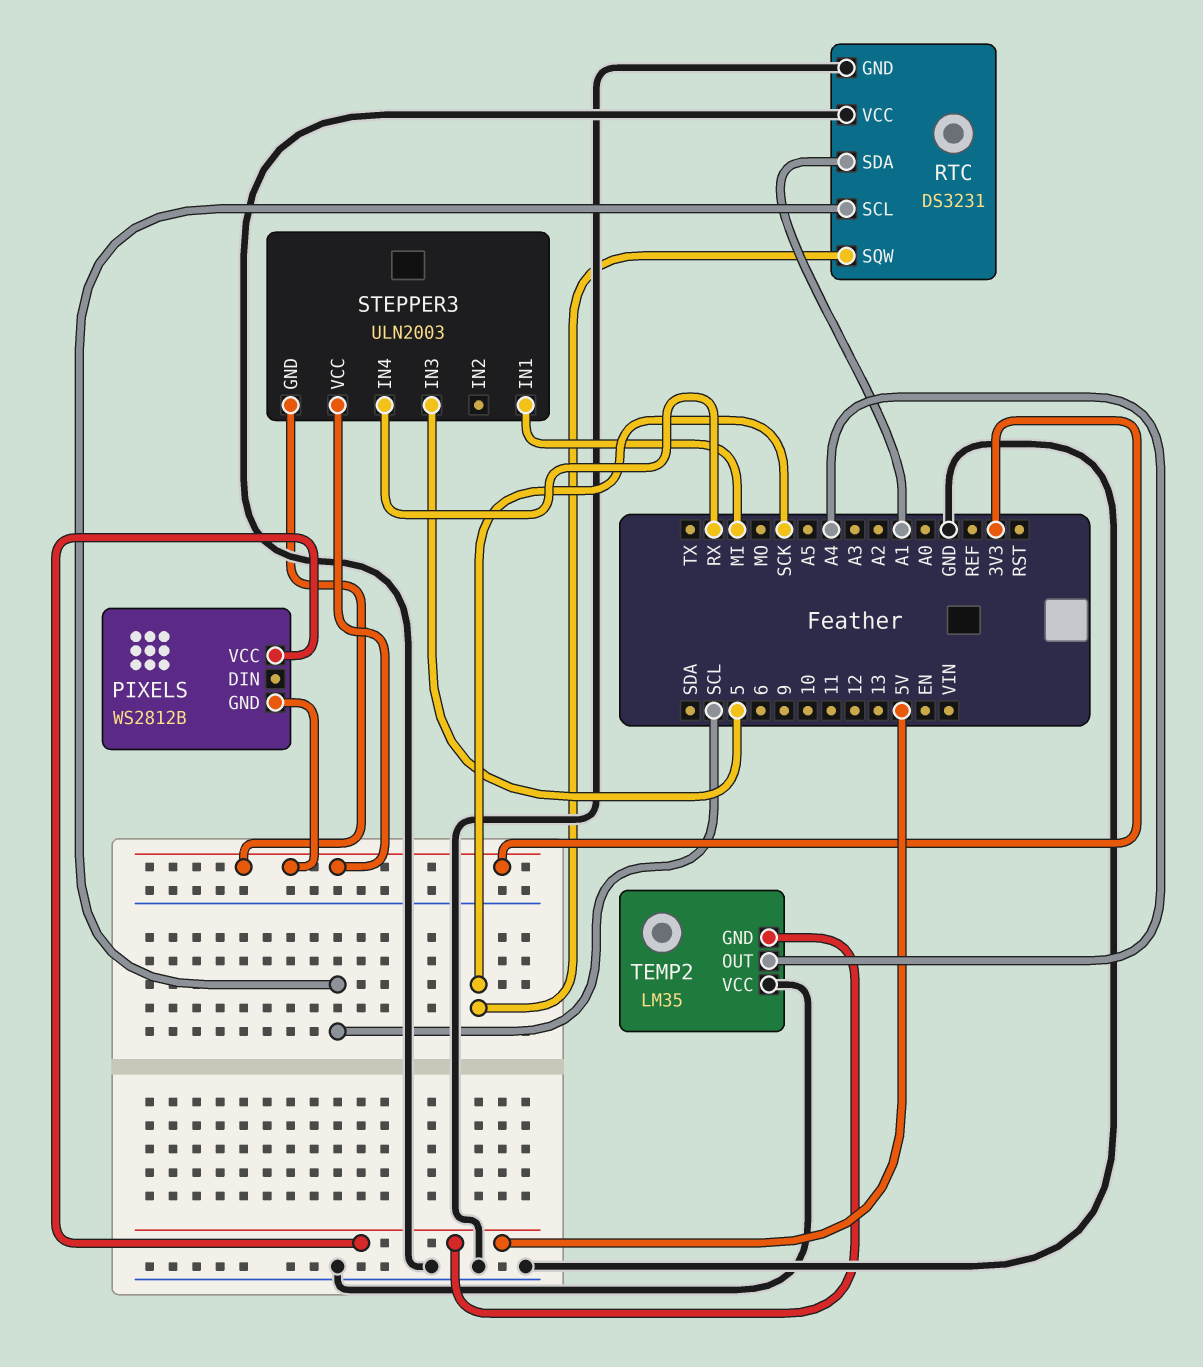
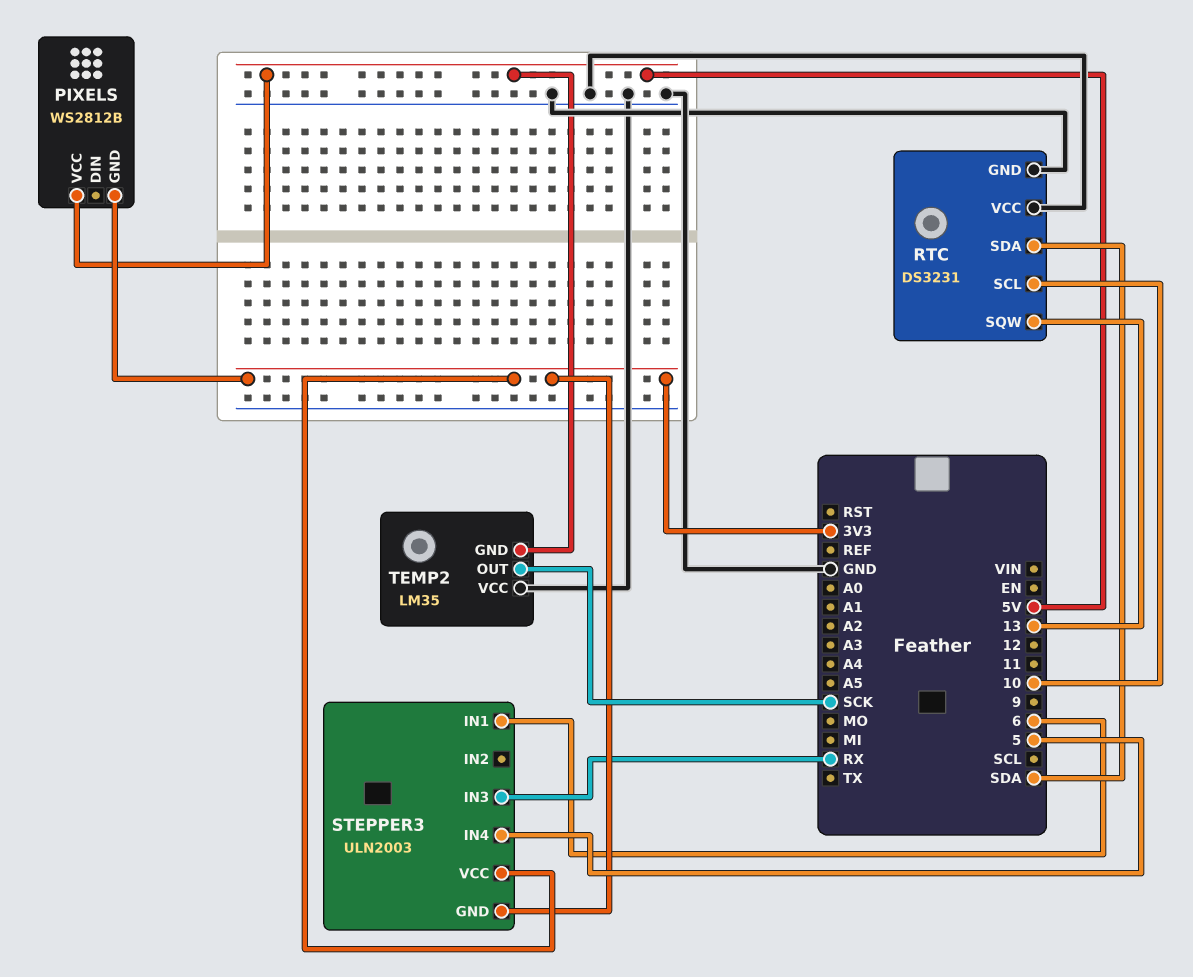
RTC pin SCL: SCL -> 10
RTC pin SDA: A1 -> SDA
RTC pin SQW: SCK -> 13
STEPPER3 pin IN1: MI -> 6
STEPPER3 pin IN3: 5 -> RX
STEPPER3 pin IN4: RX -> 5
TEMP2 pin OUT: A4 -> SCK

